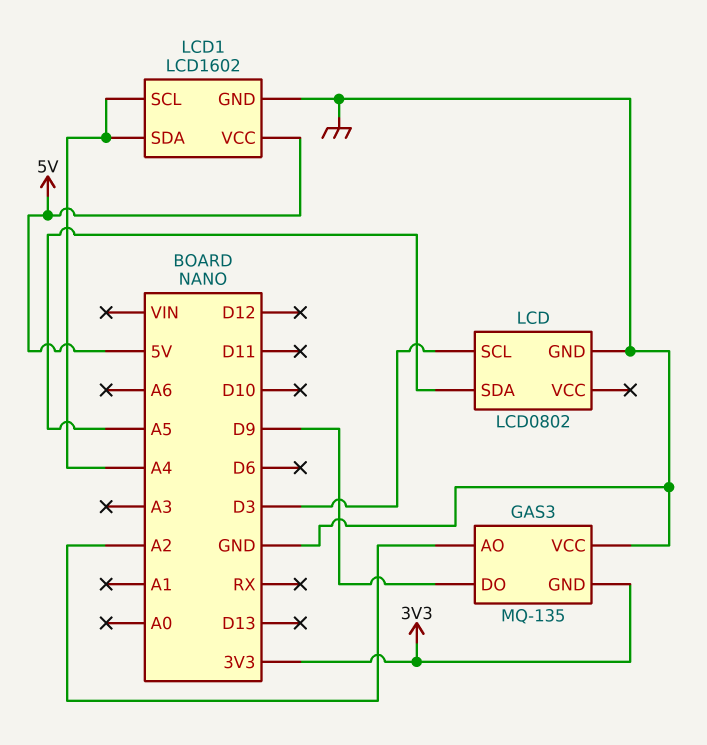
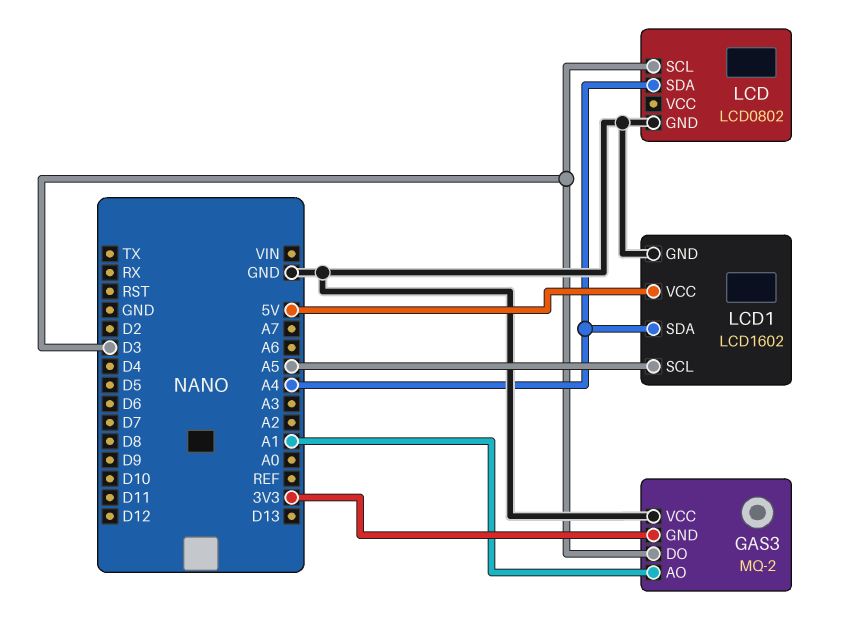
GAS3: MQ-135 -> MQ-2
GAS3 pin AO: A2 -> A1
GAS3 pin DO: D9 -> D3
LCD pin SDA: A5 -> A4
LCD1 pin SCL: A4 -> A5

